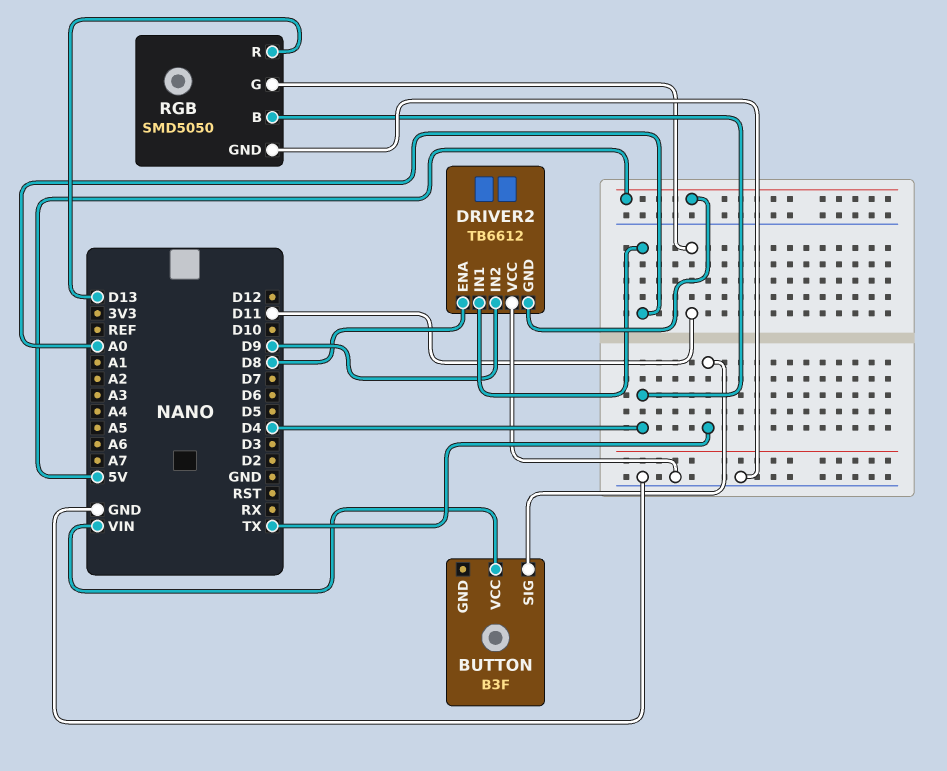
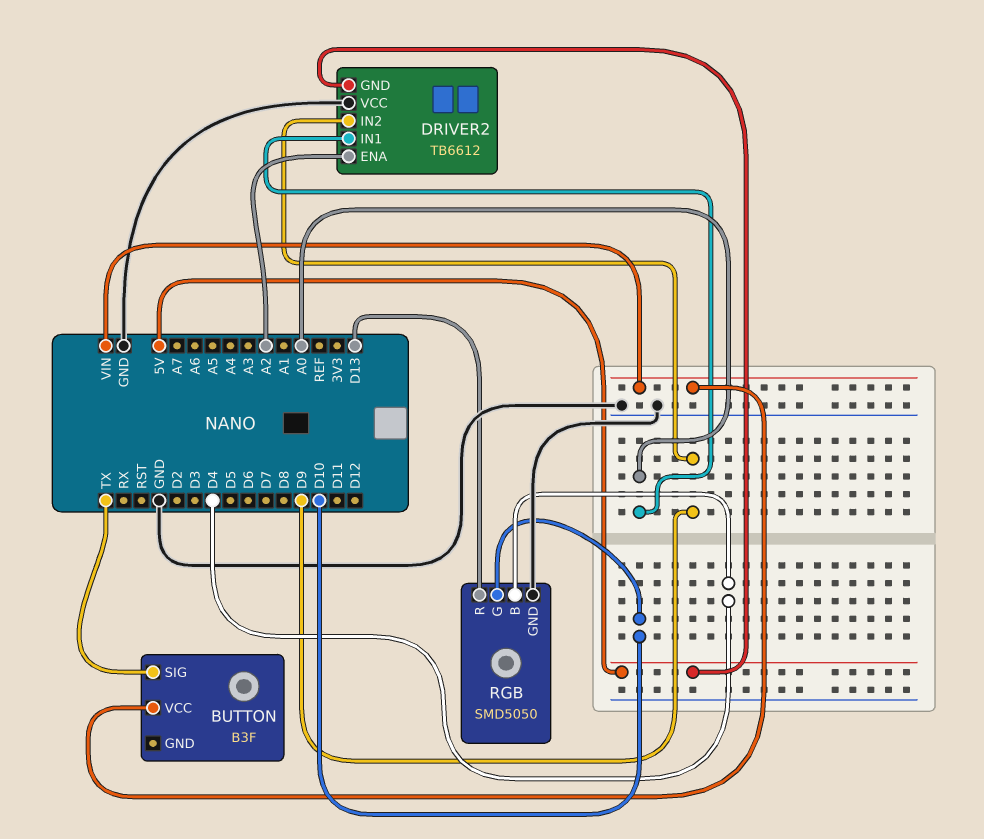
DRIVER2 pin ENA: D8 -> A2
RGB pin G: D11 -> D10

